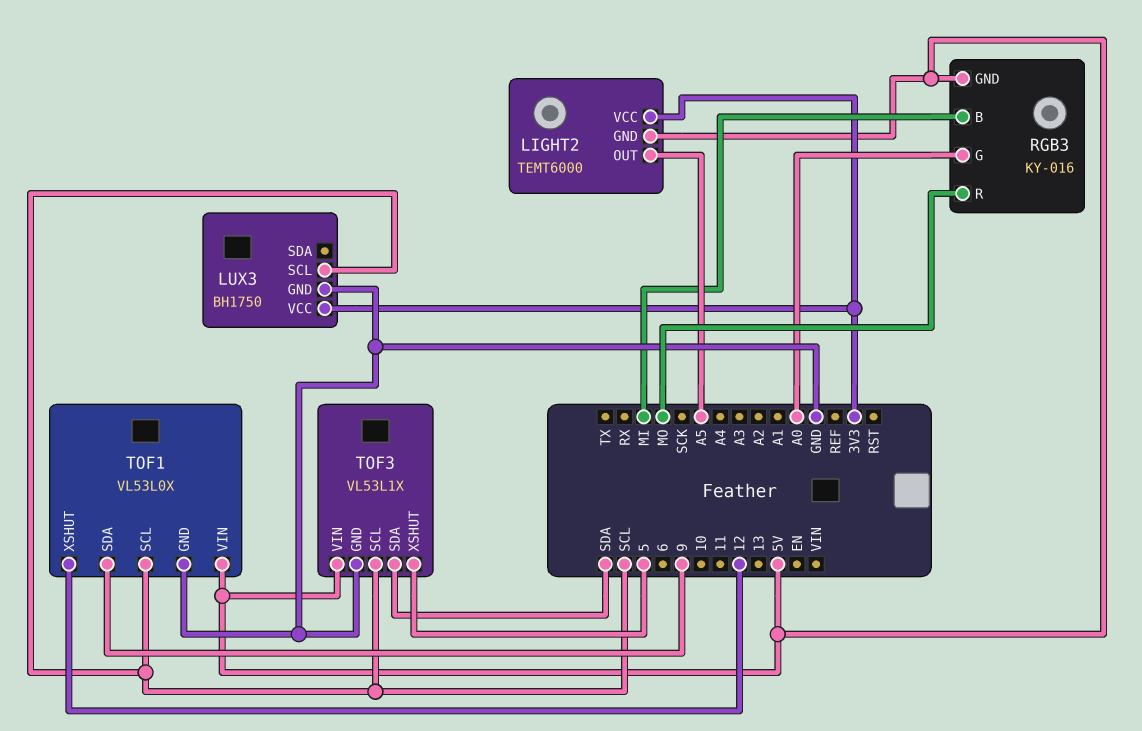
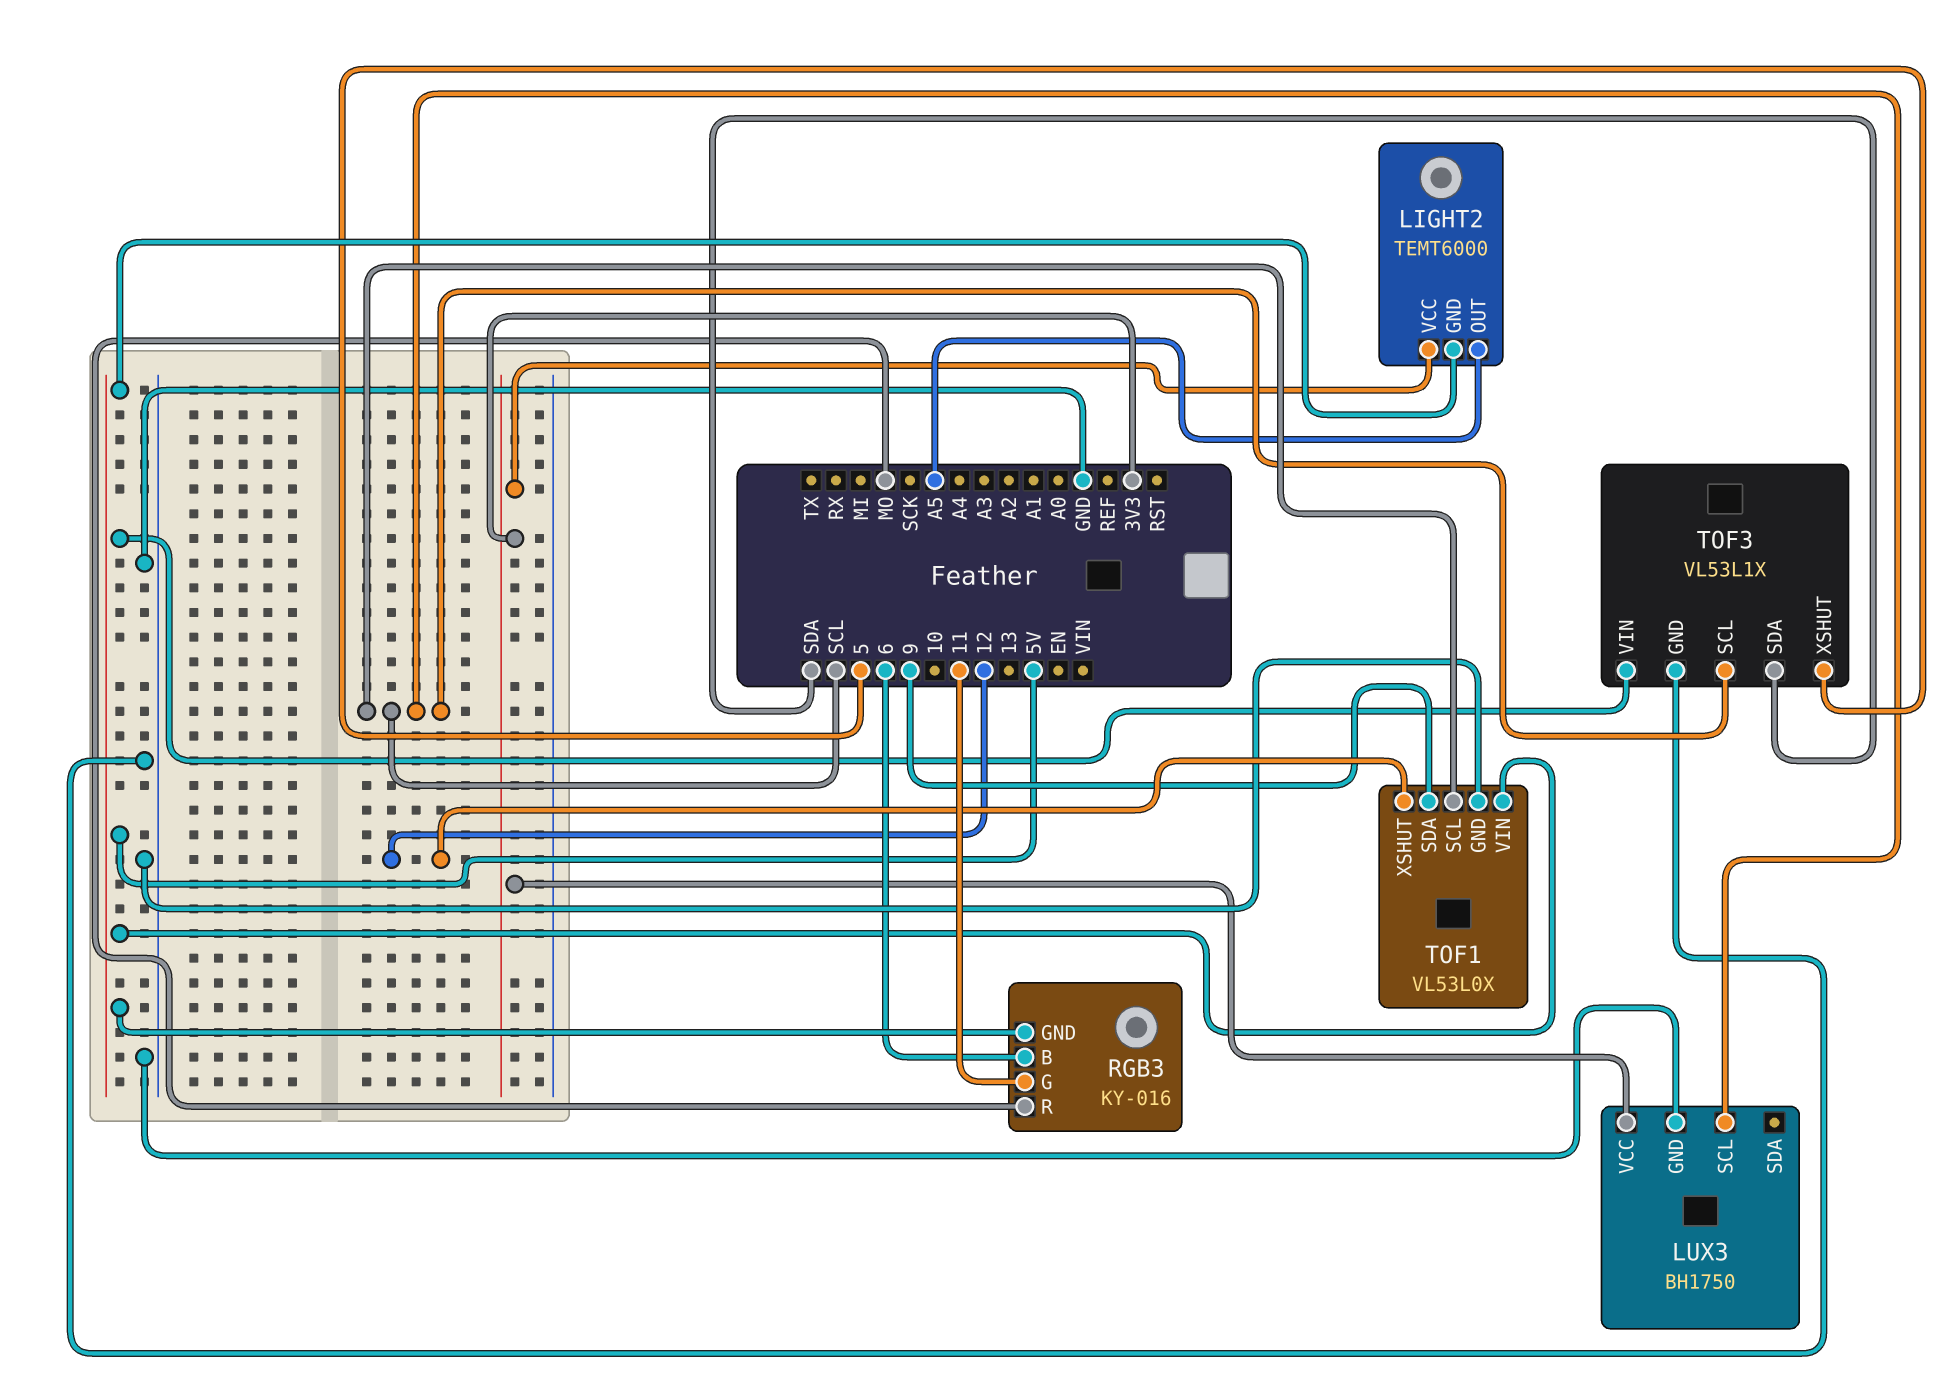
RGB3 pin B: MI -> 6
RGB3 pin G: A0 -> 11

